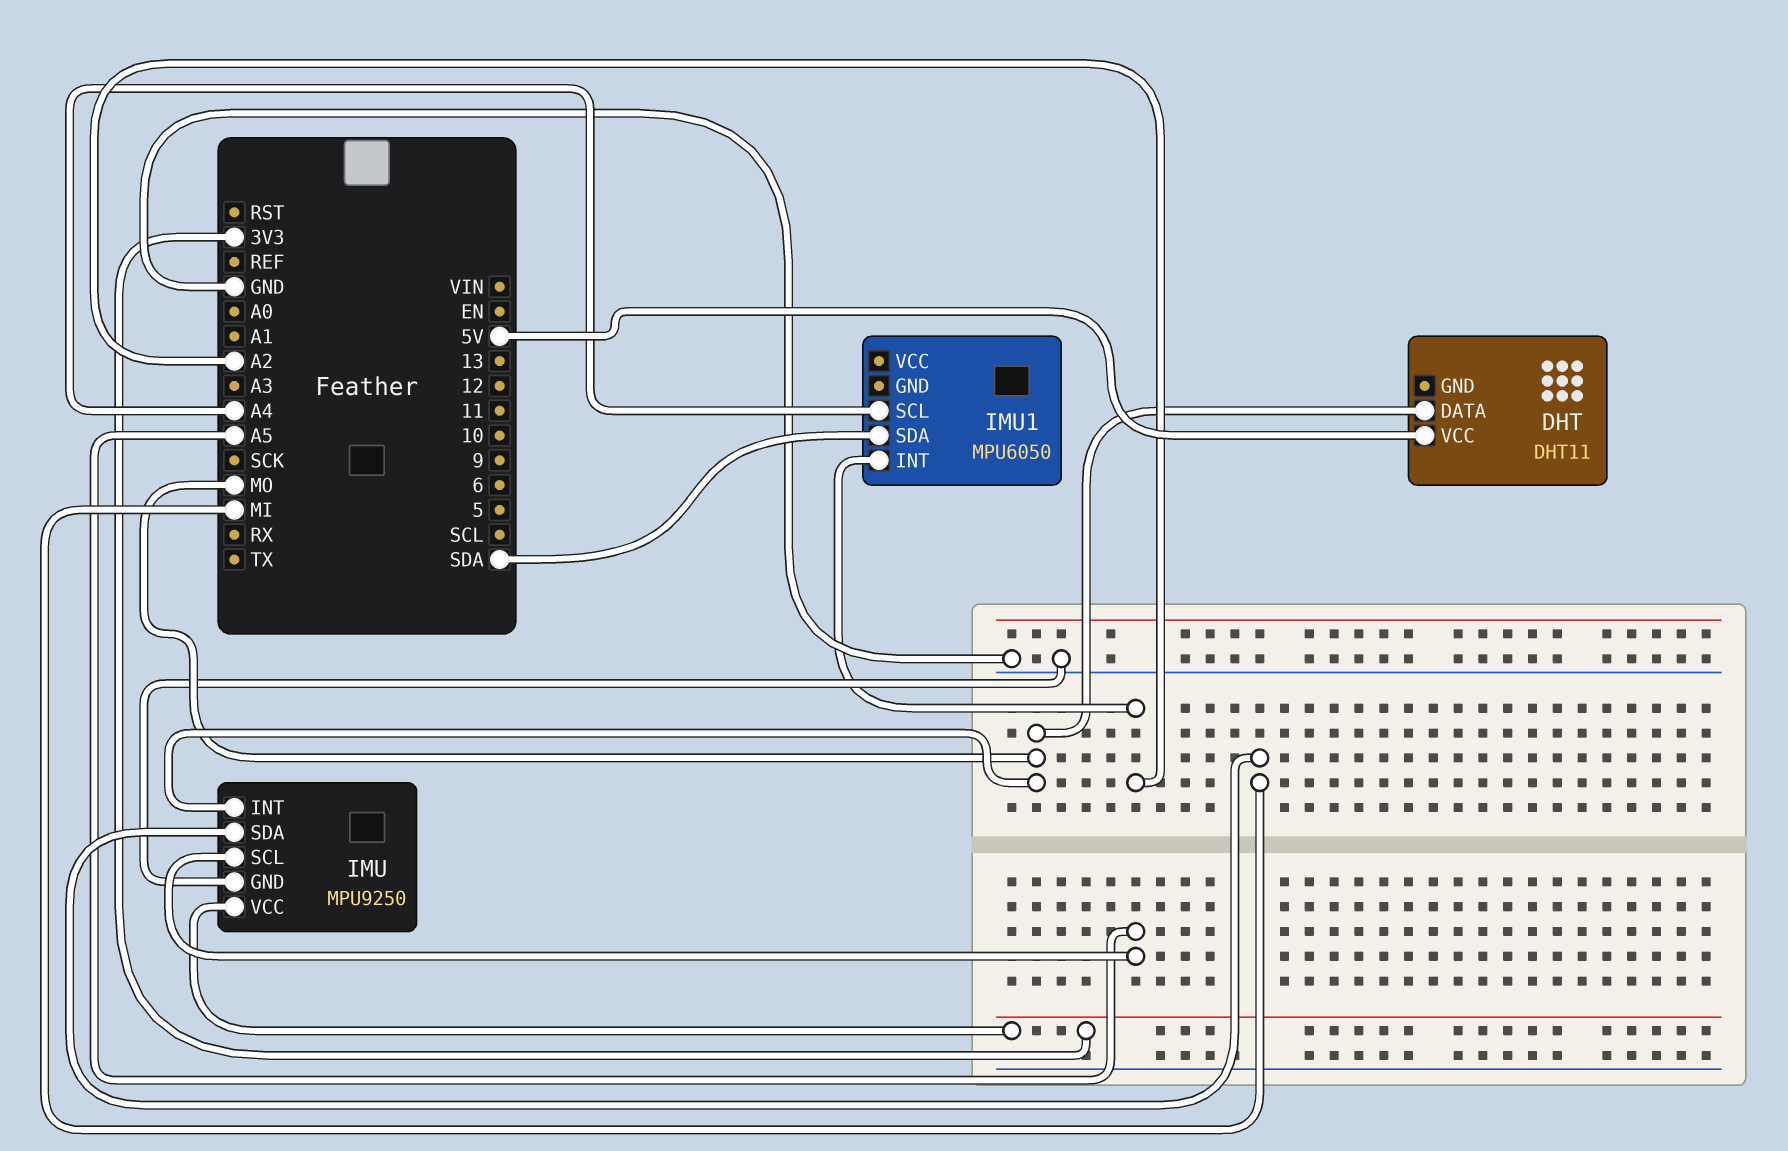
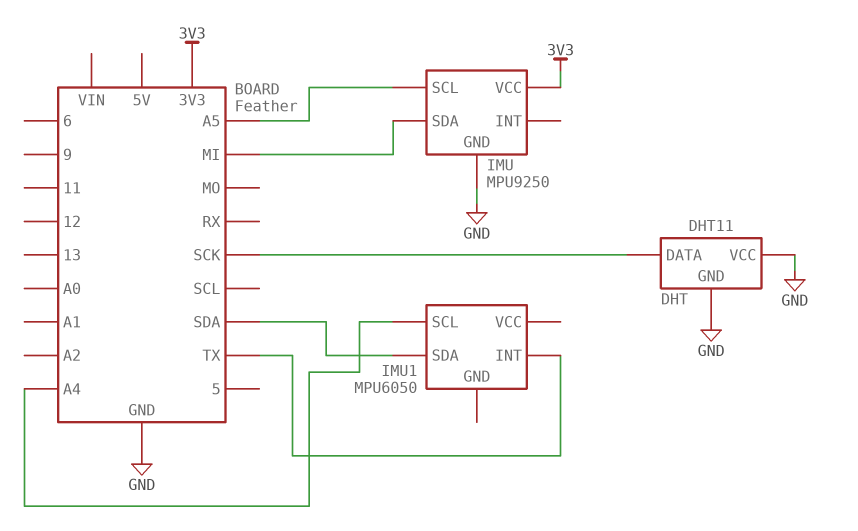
DHT pin DATA: MO -> SCK
DHT pin GND: none -> GND
DHT pin VCC: 5V -> GND
IMU pin INT: MO -> none
IMU1 pin INT: A2 -> TX

